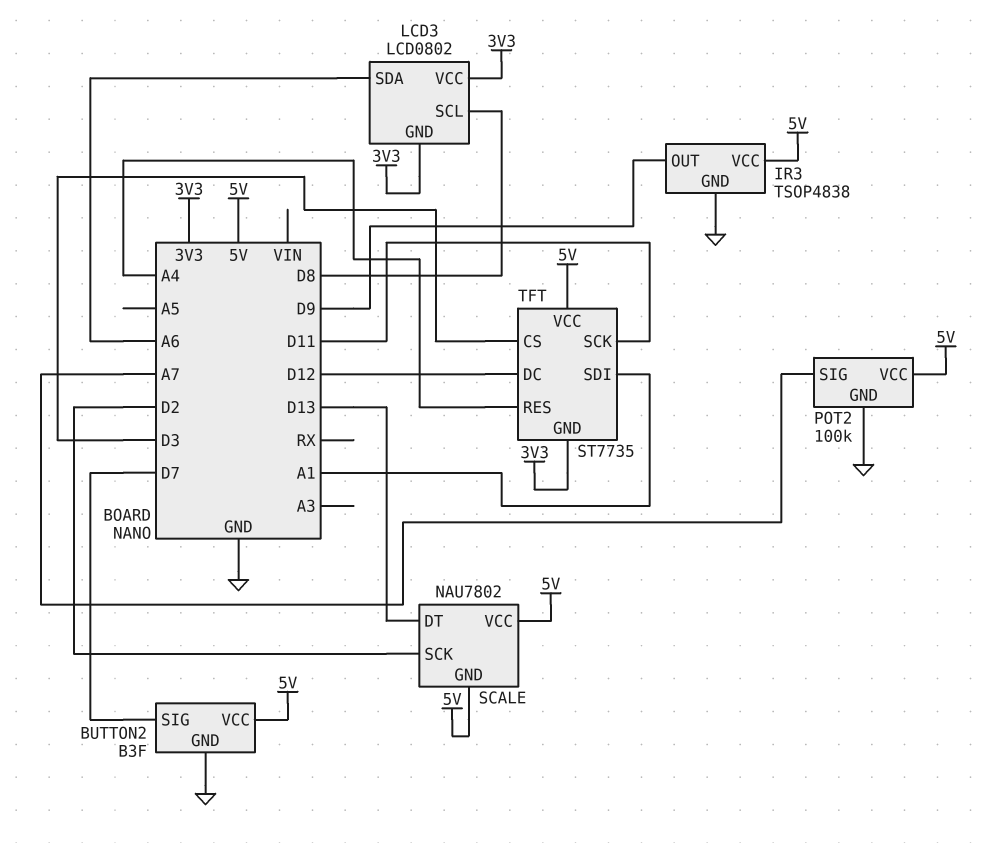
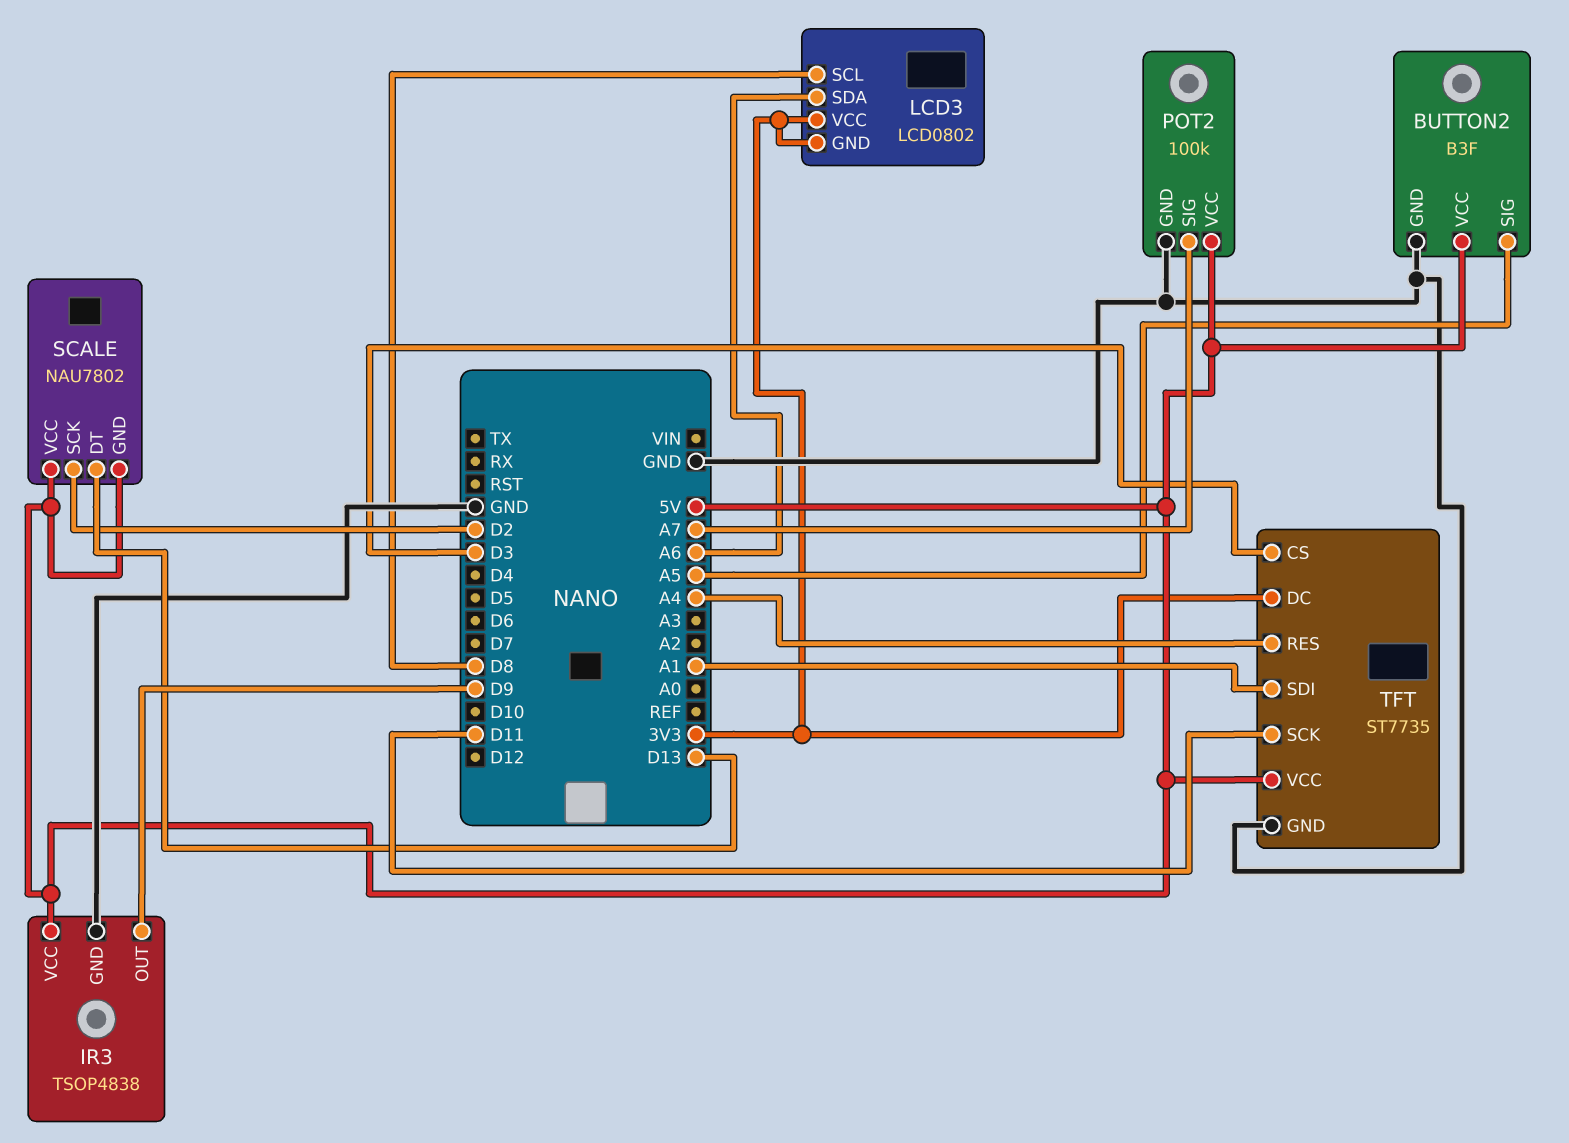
BUTTON2 pin SIG: D7 -> A5
TFT pin DC: D12 -> 3V3
TFT pin GND: 3V3 -> GND

